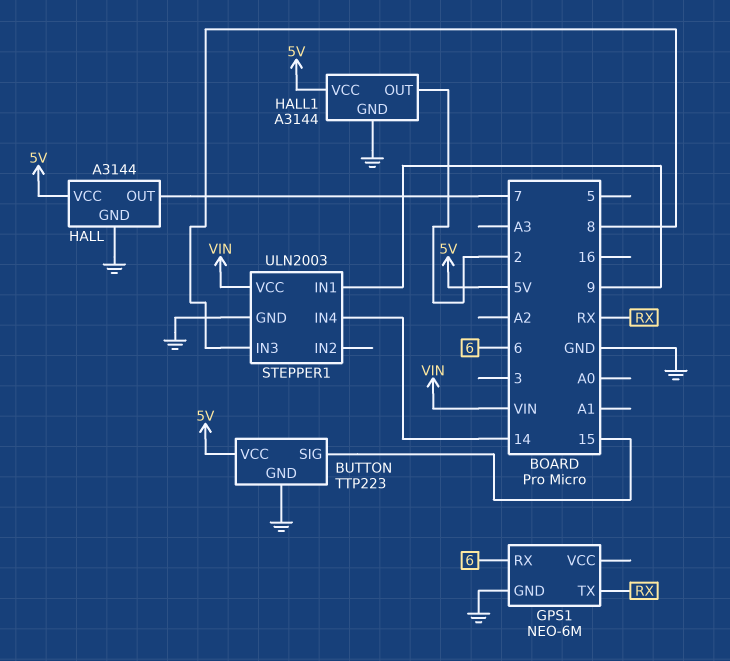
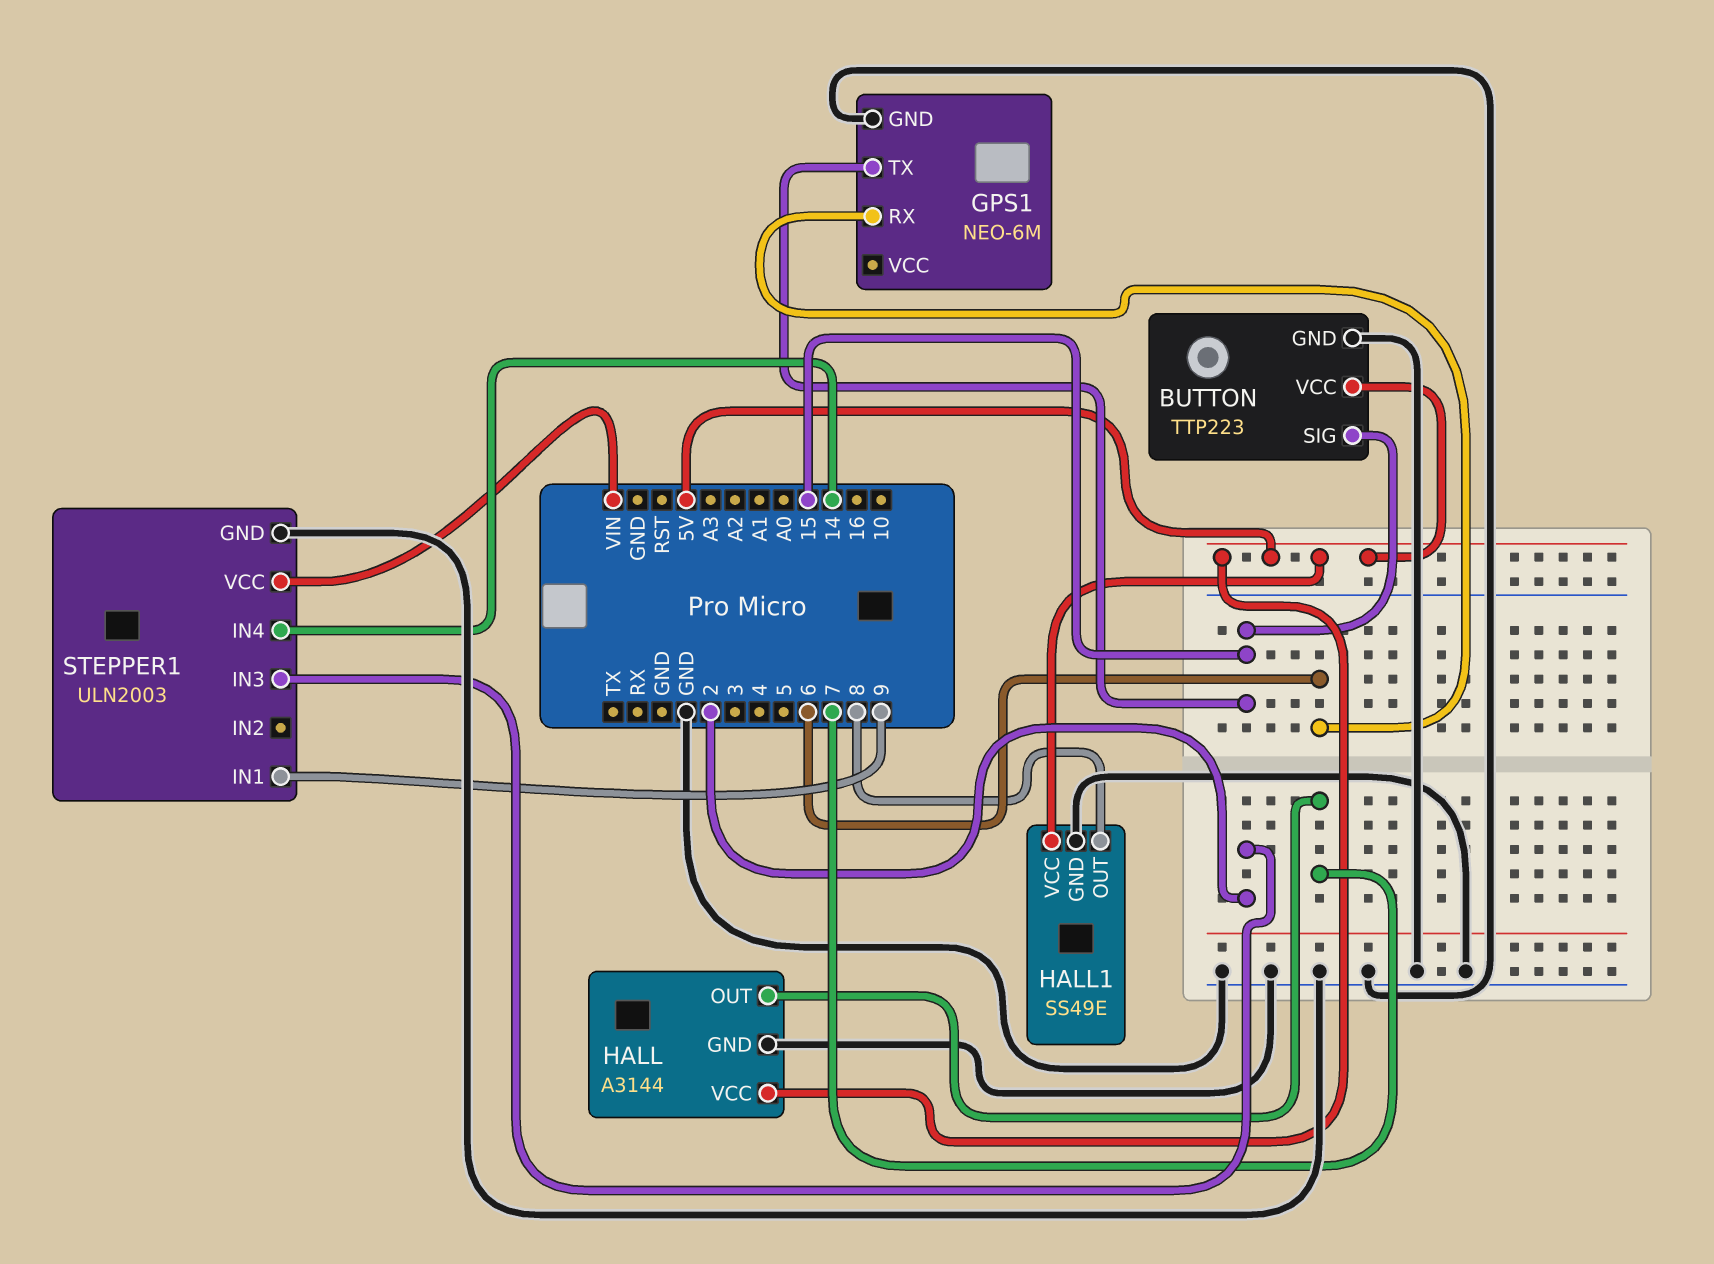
GPS1 pin TX: RX -> 15
HALL1: A3144 -> SS49E
HALL1 pin OUT: 2 -> 8
STEPPER1 pin IN3: 8 -> 2

